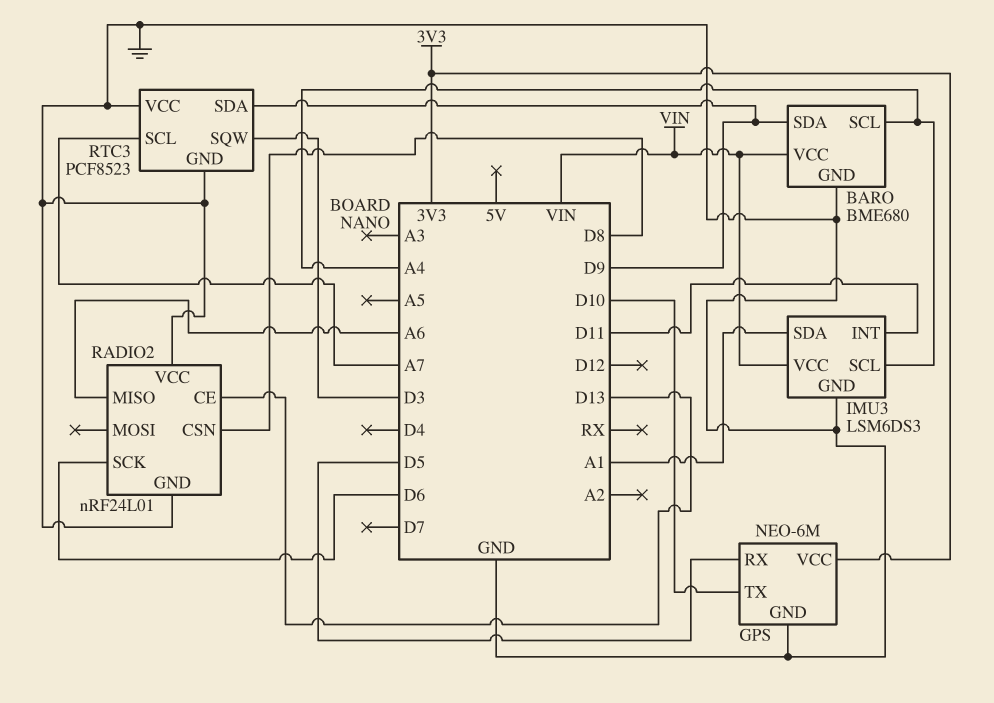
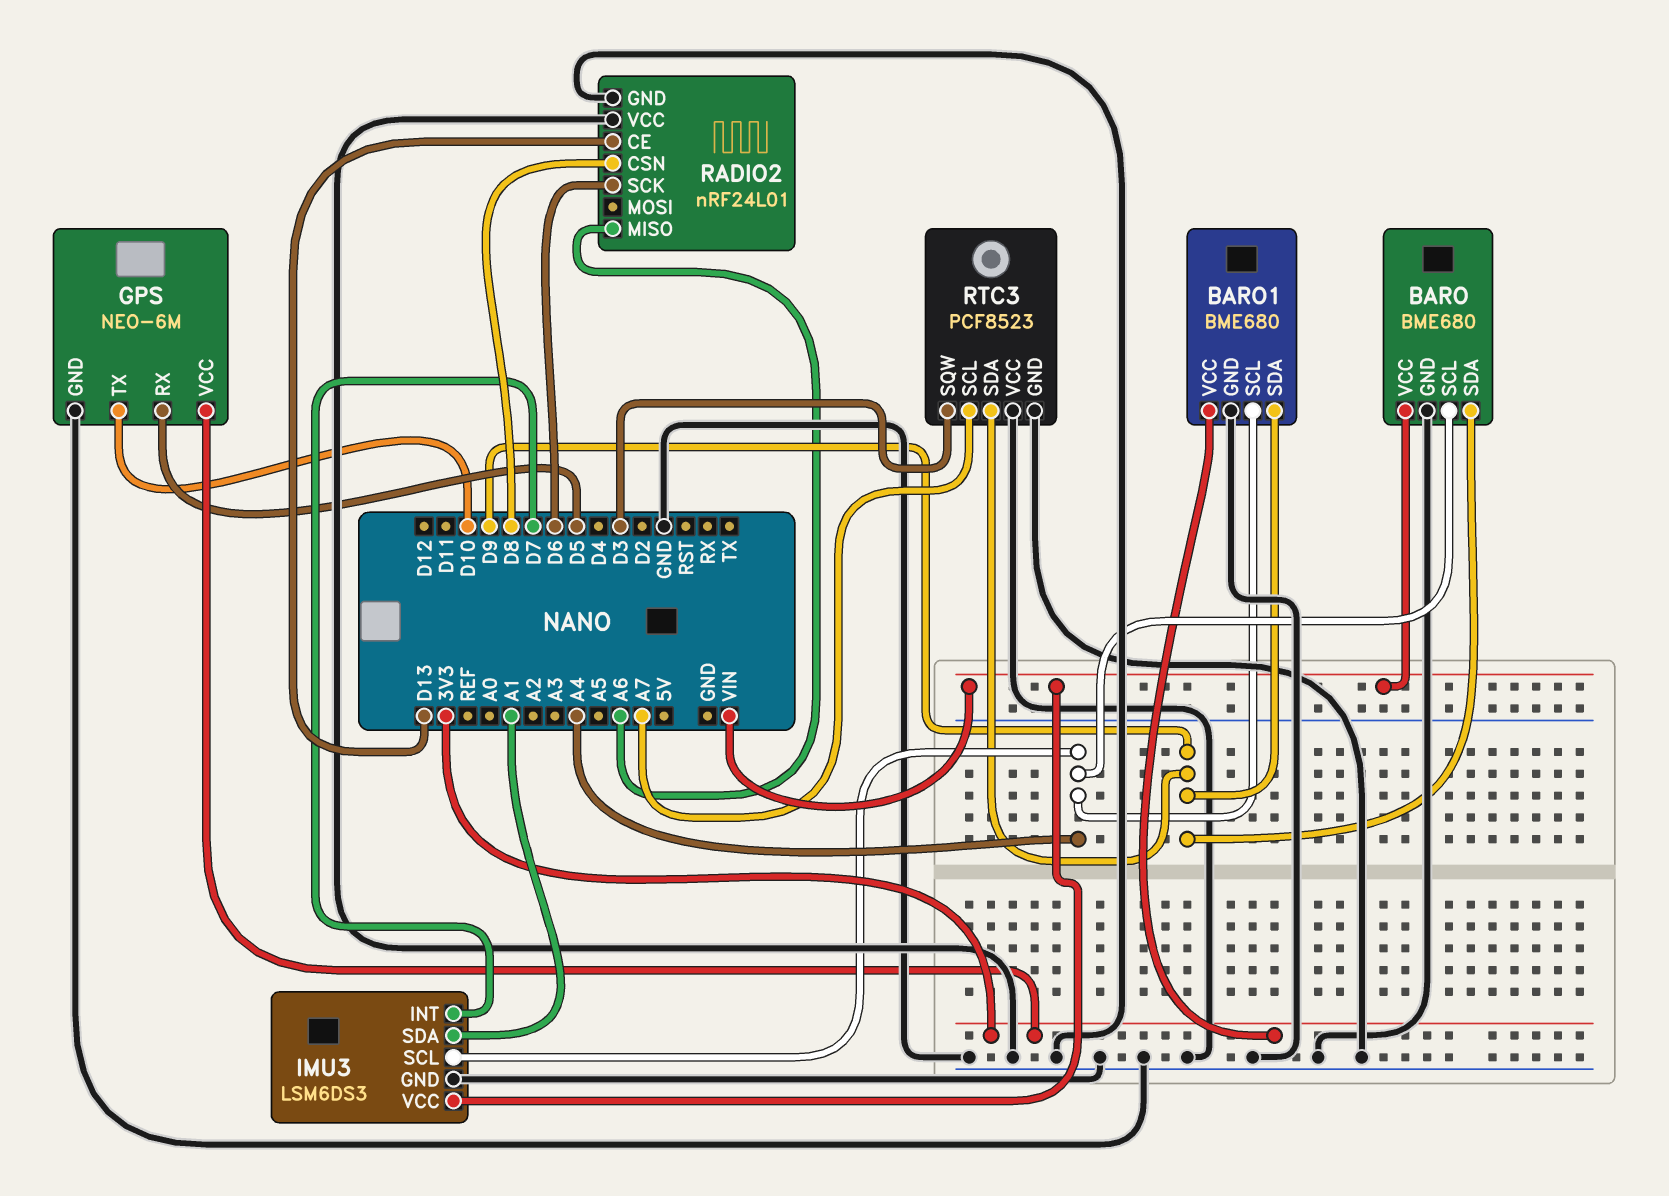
BARO1: none -> BME680
BARO1 pin GND: none -> GND
BARO1 pin SCL: none -> A4
BARO1 pin SDA: none -> D9
BARO1 pin VCC: none -> 3V3
IMU3 pin INT: D11 -> D7

